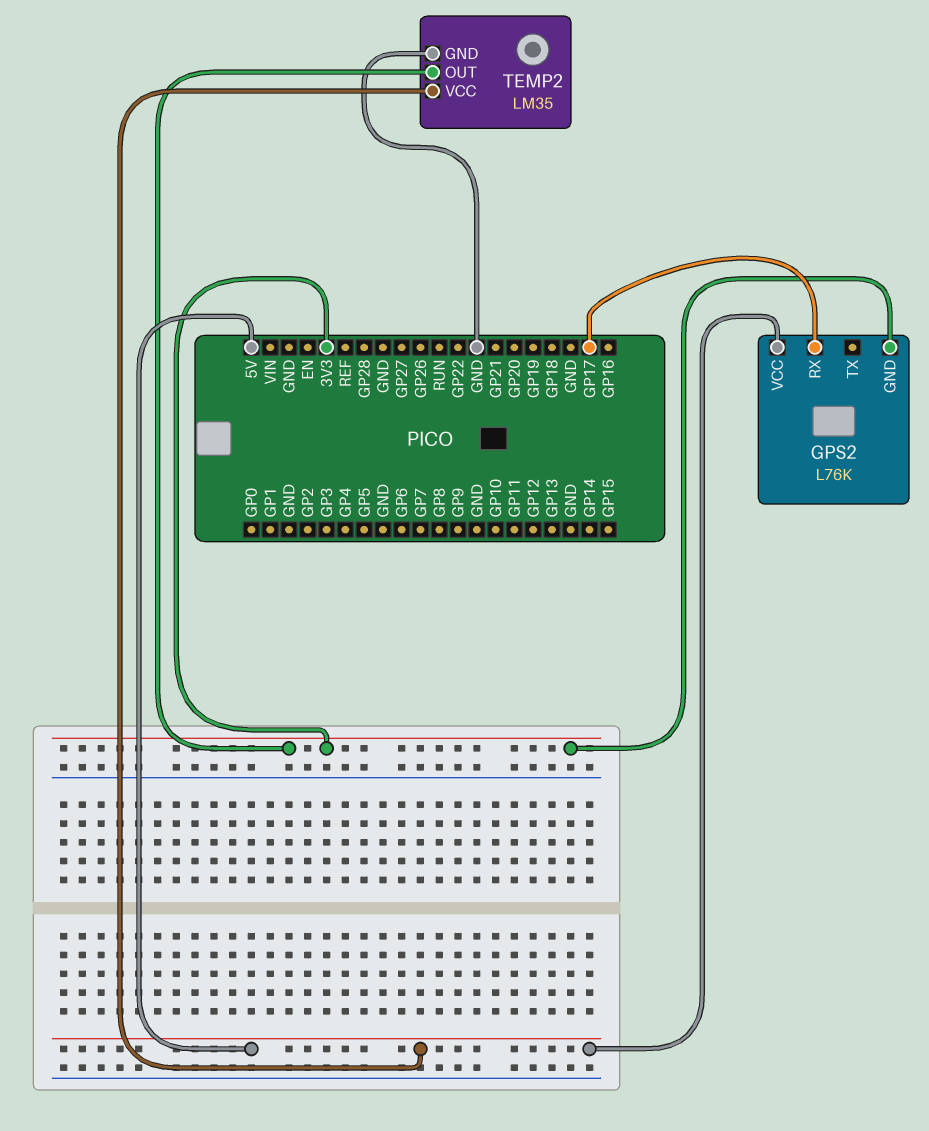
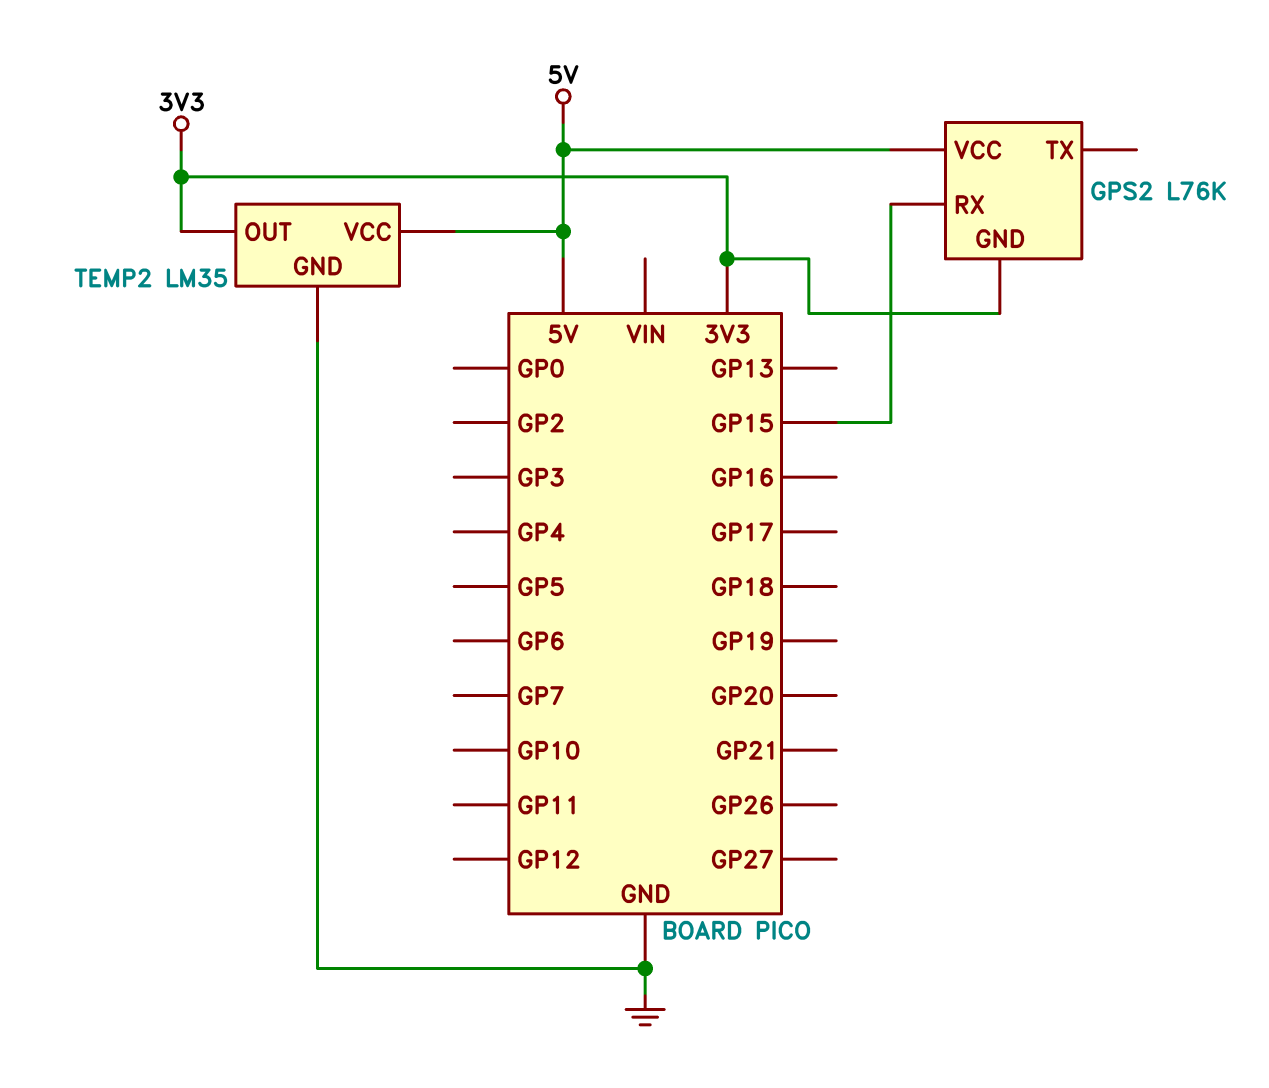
GPS2 pin RX: GP17 -> GP15

